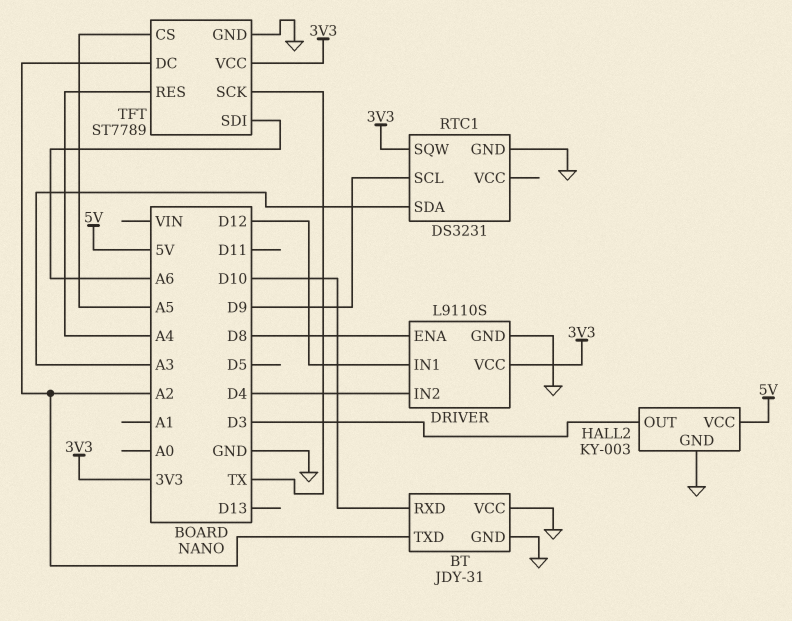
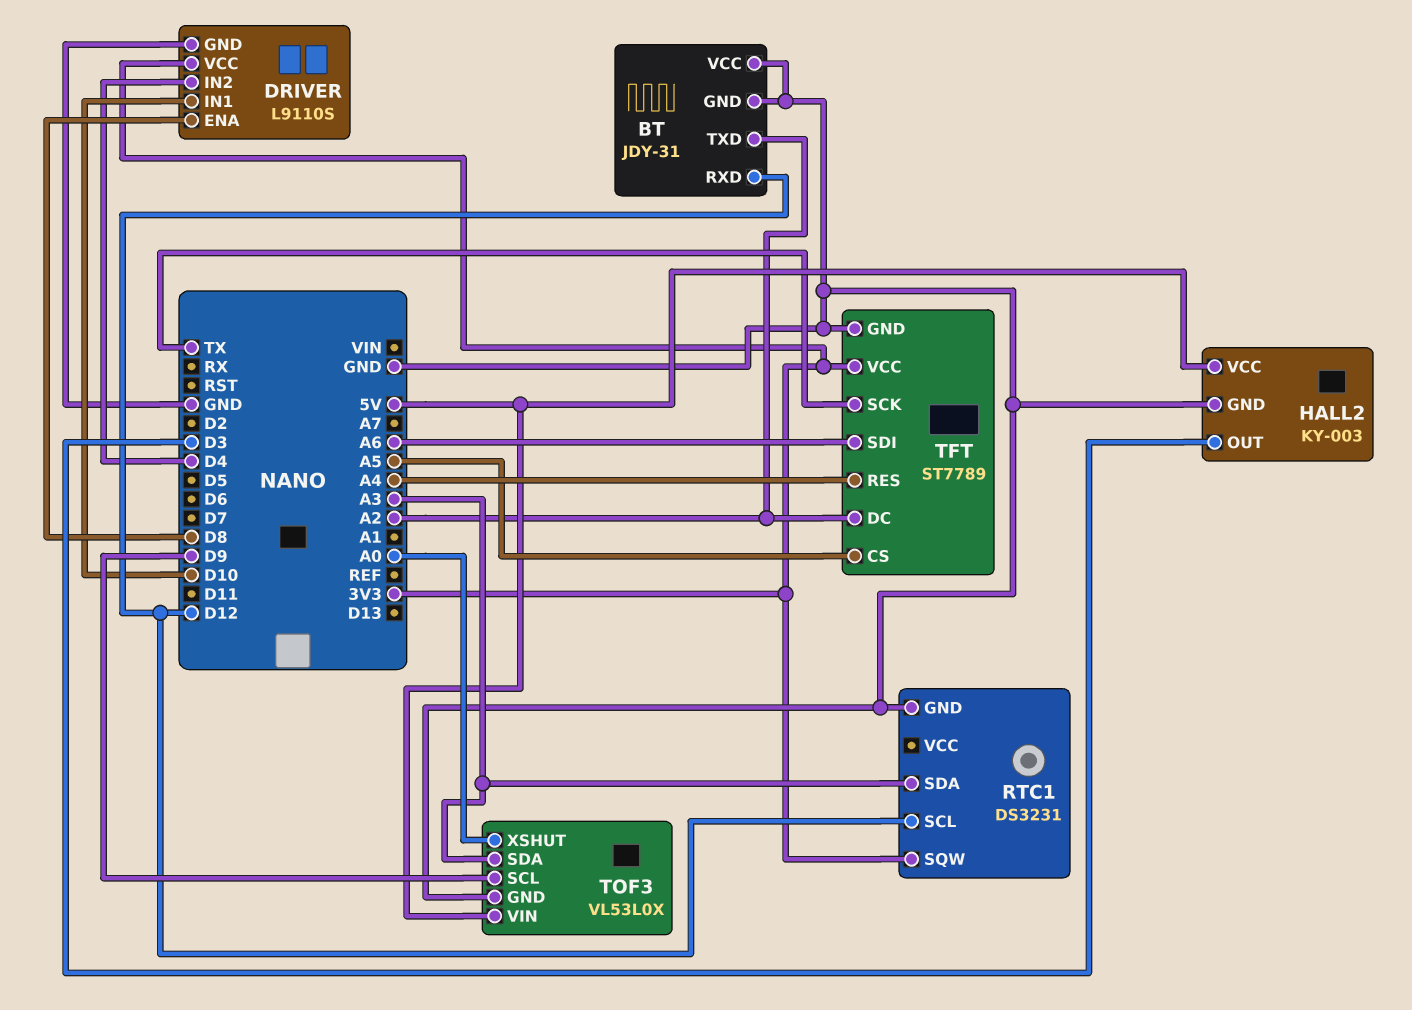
BT pin RXD: D10 -> D12
DRIVER pin IN1: D12 -> D10
RTC1 pin SCL: D9 -> D12
TOF3: none -> VL53L0X
TOF3 pin GND: none -> GND
TOF3 pin SCL: none -> D9
TOF3 pin SDA: none -> A3
TOF3 pin VIN: none -> 5V
TOF3 pin XSHUT: none -> A0

